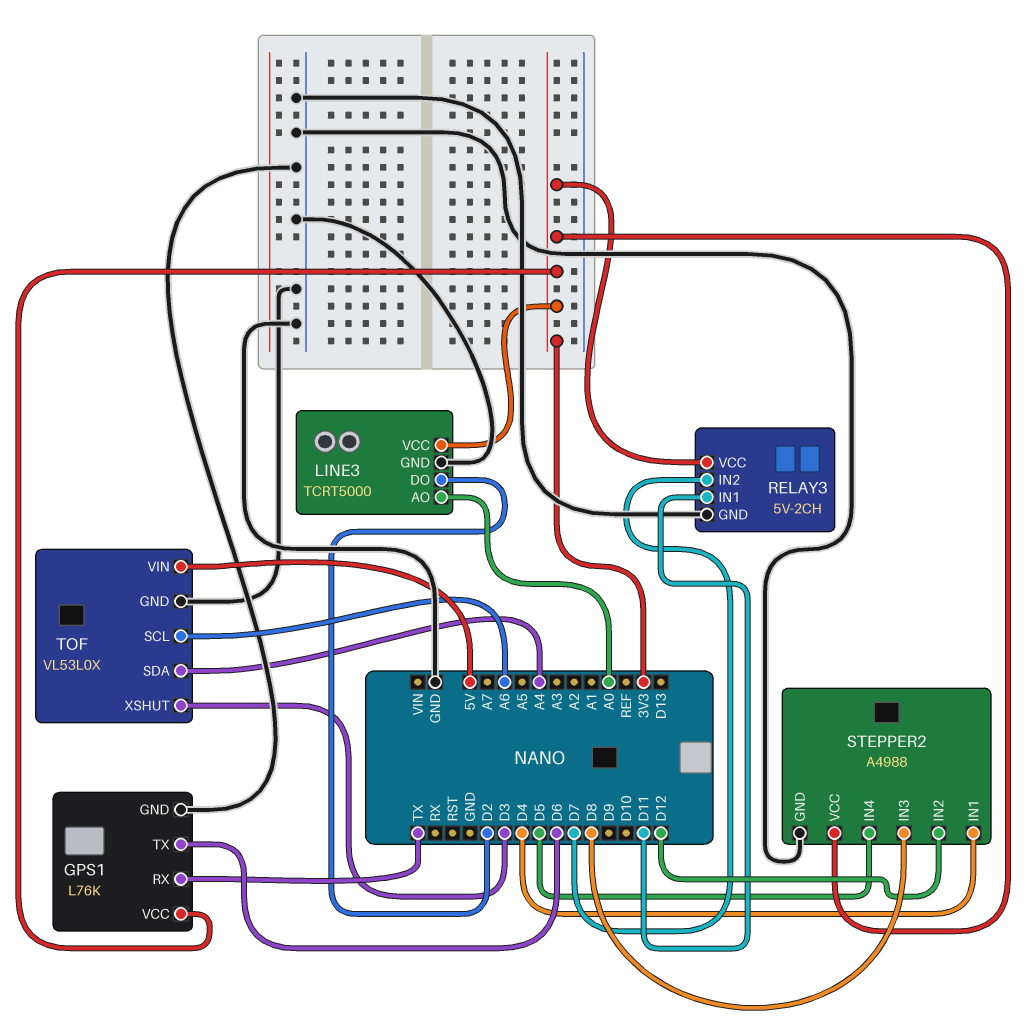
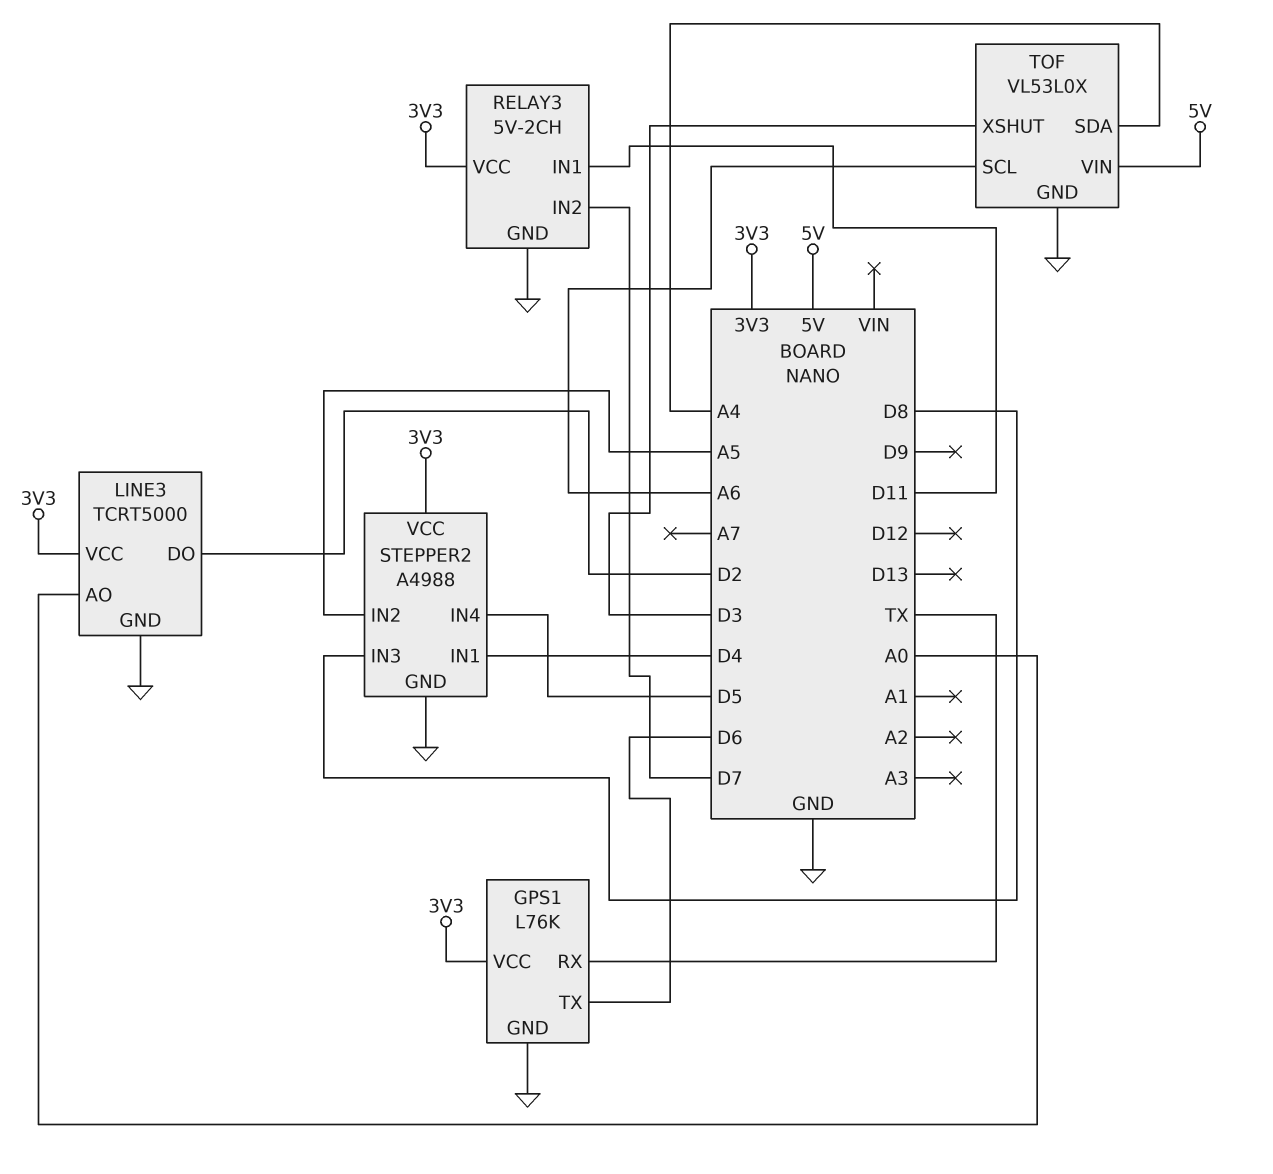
STEPPER2 pin IN2: D12 -> A5

